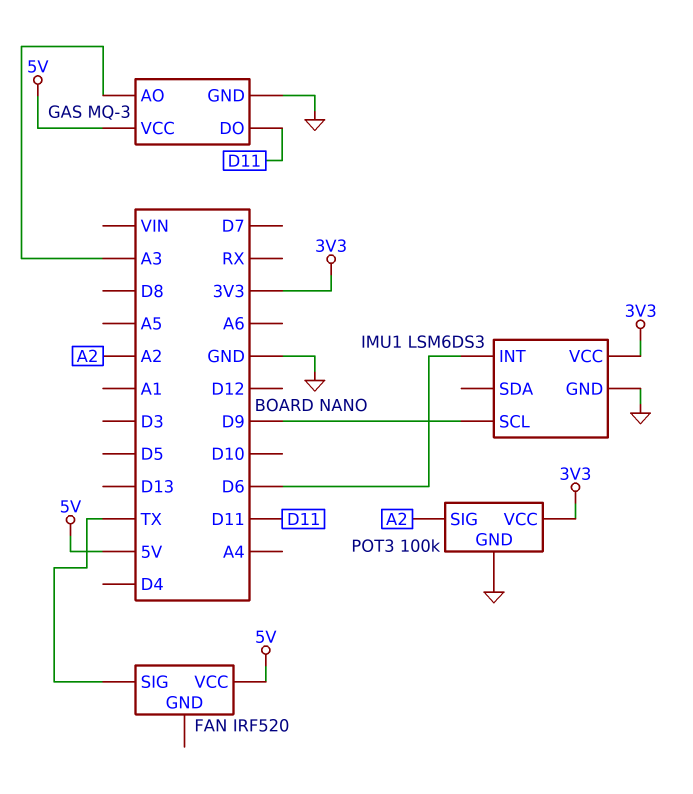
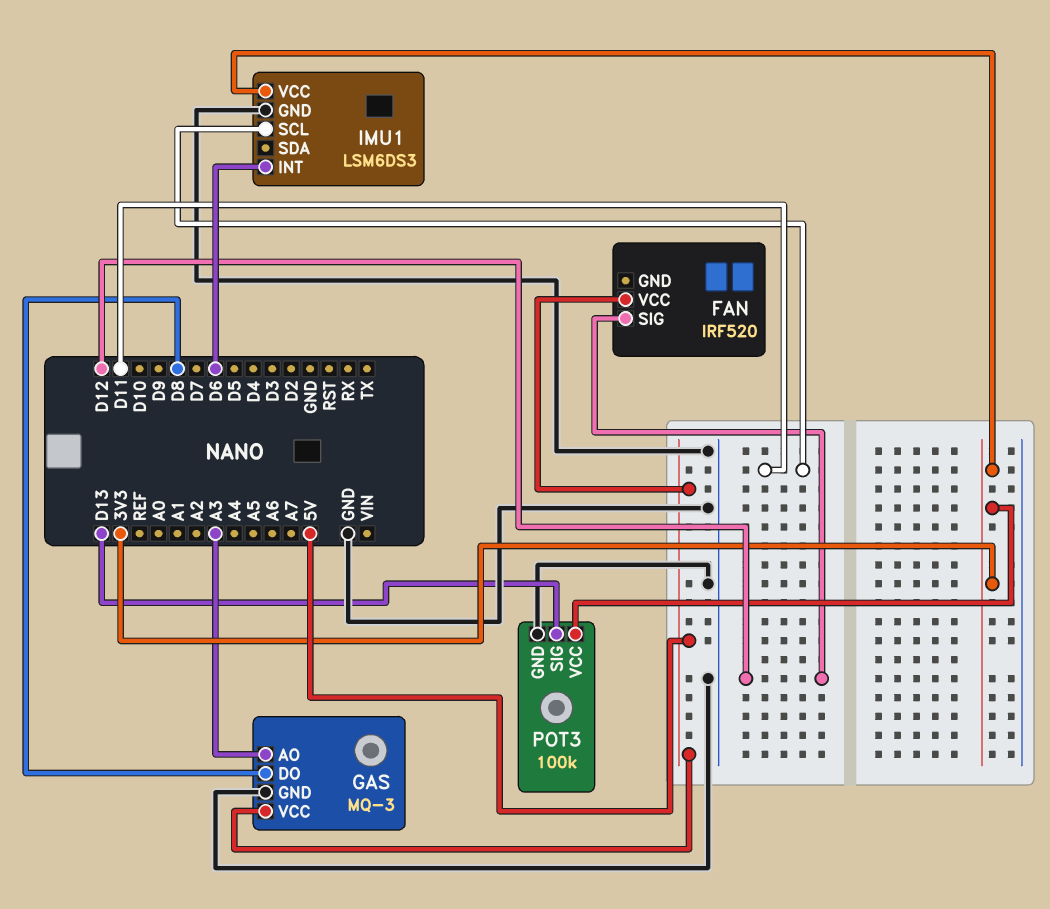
FAN pin SIG: TX -> D12
GAS pin DO: D11 -> D8
IMU1 pin SCL: D9 -> D11
POT3 pin SIG: A2 -> D13

